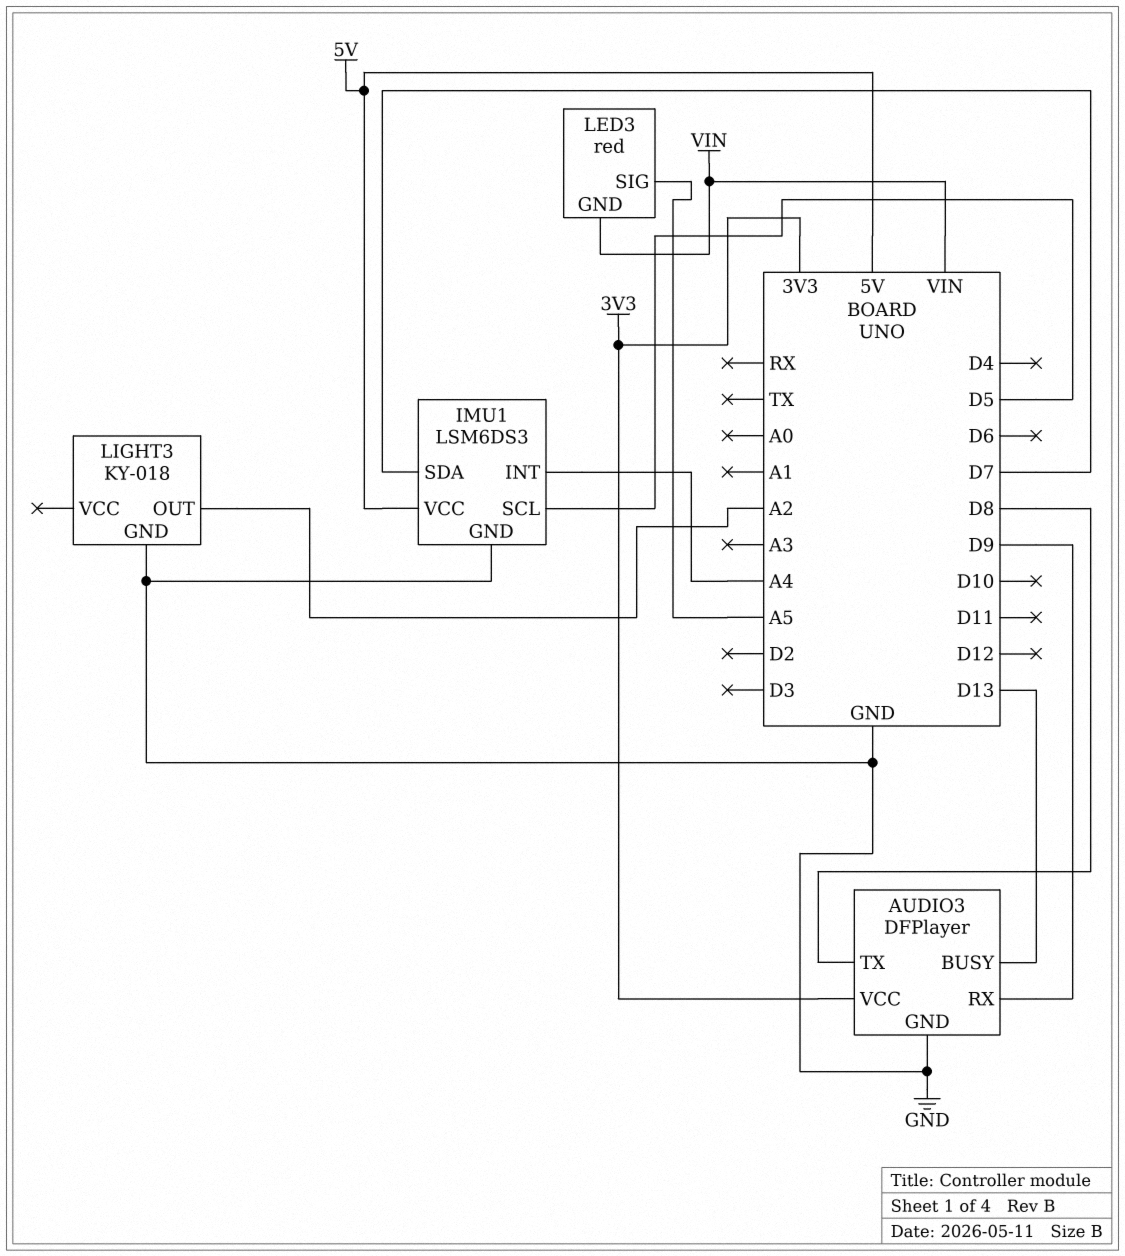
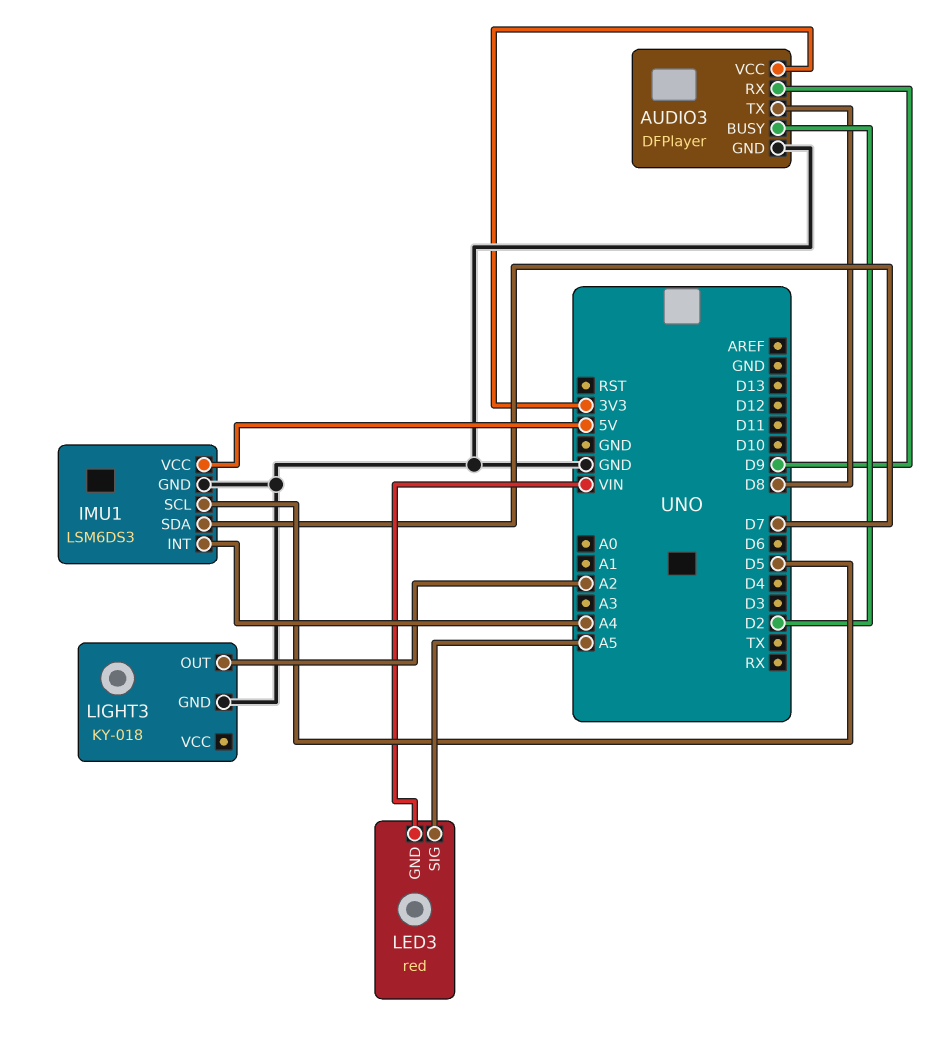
AUDIO3 pin BUSY: D13 -> D2

